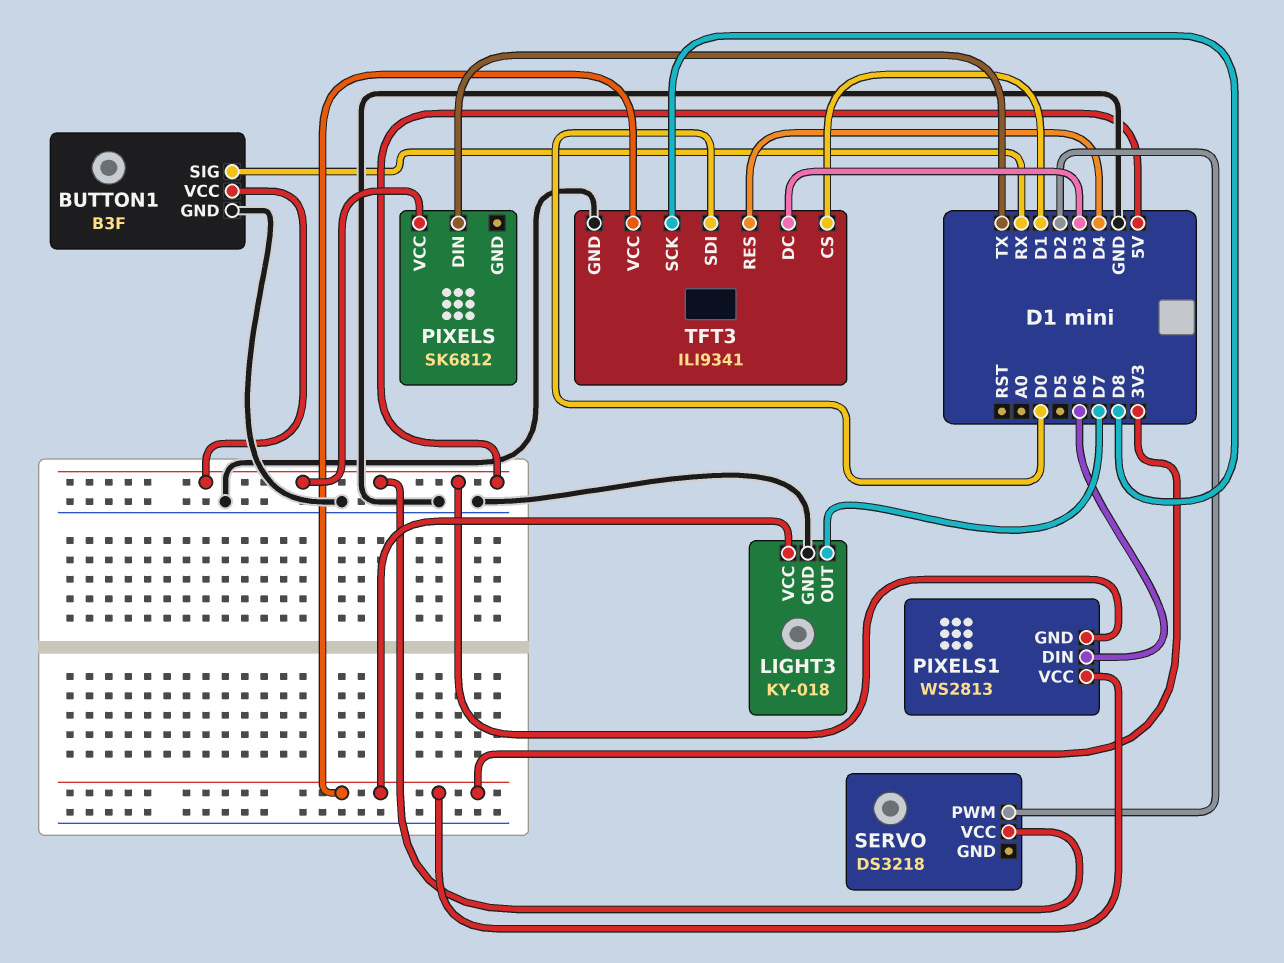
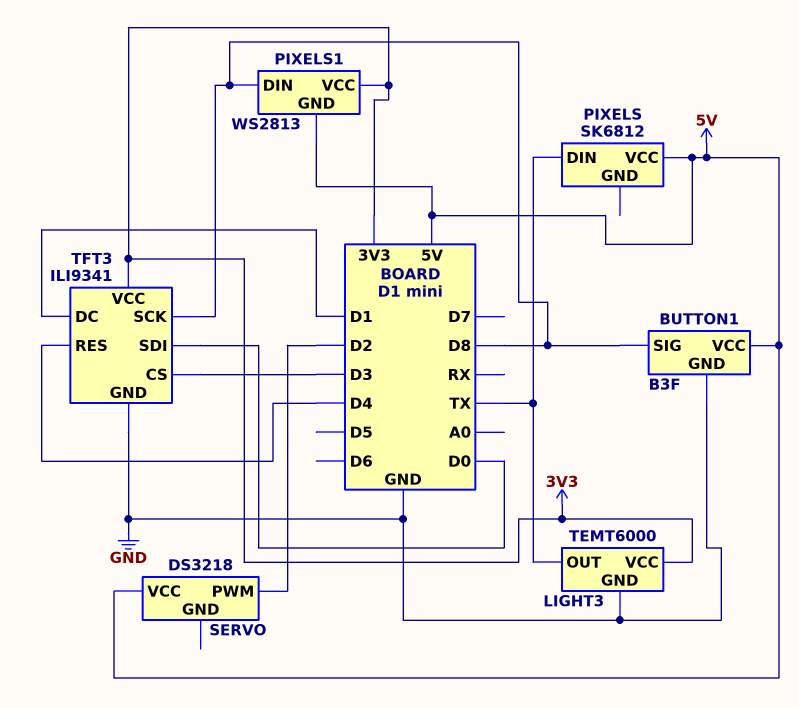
BUTTON1 pin SIG: RX -> D8
LIGHT3: KY-018 -> TEMT6000
LIGHT3 pin OUT: D7 -> TX
PIXELS1 pin DIN: D6 -> D8
TFT3 pin CS: D1 -> D3
TFT3 pin DC: D3 -> D1

